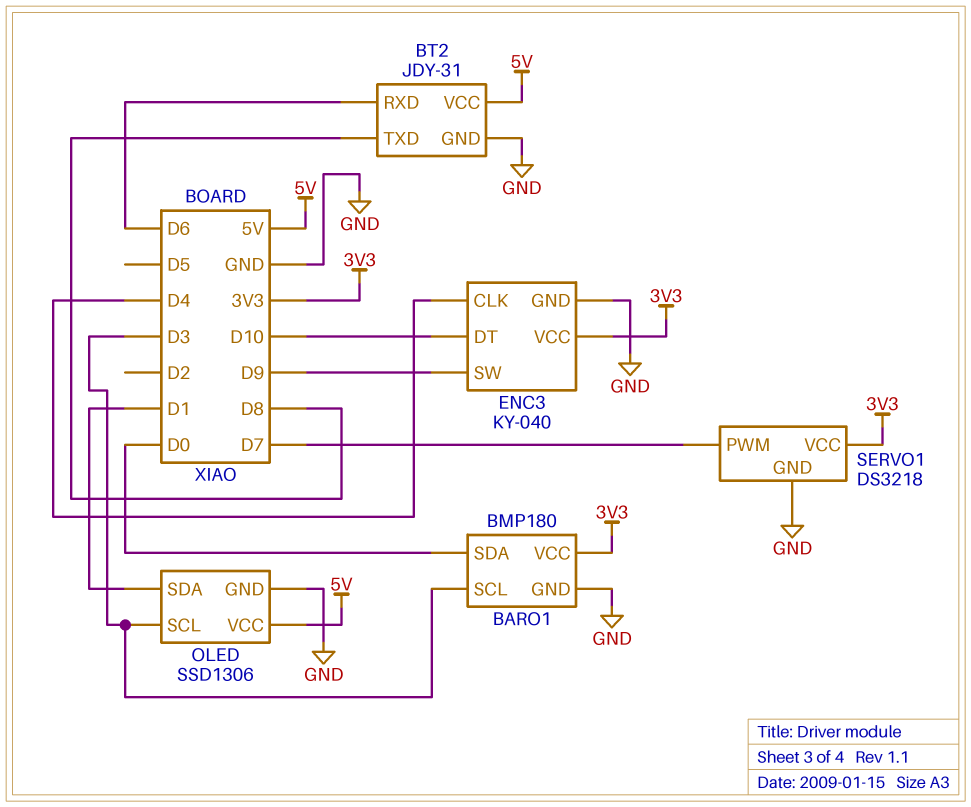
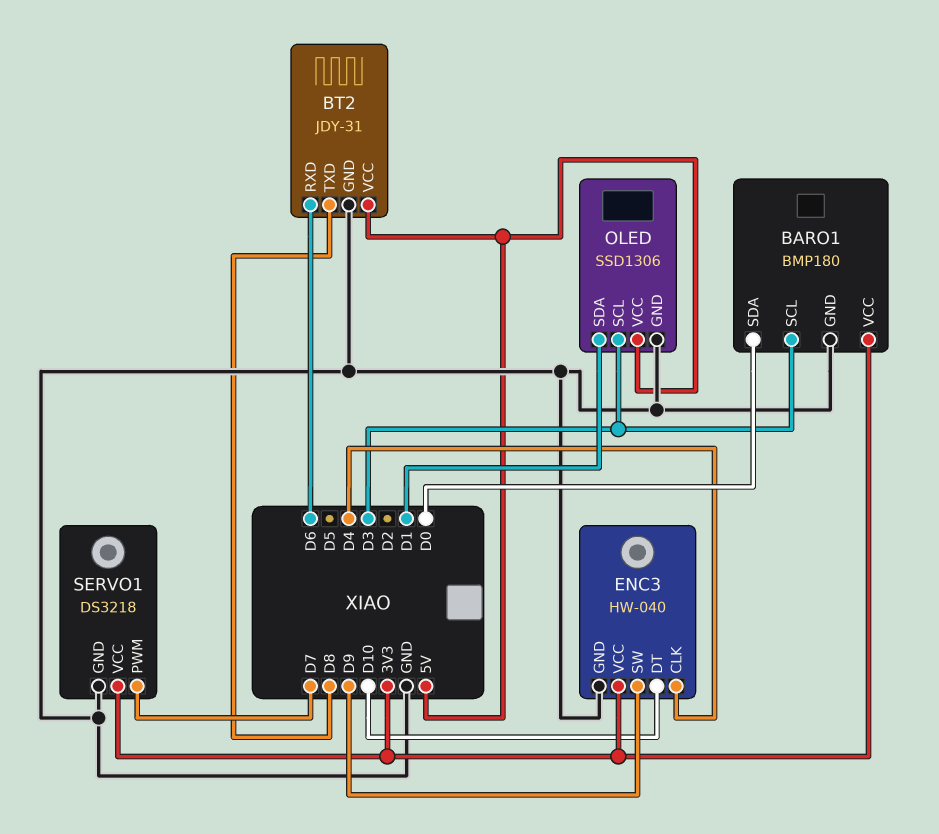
ENC3: KY-040 -> HW-040

